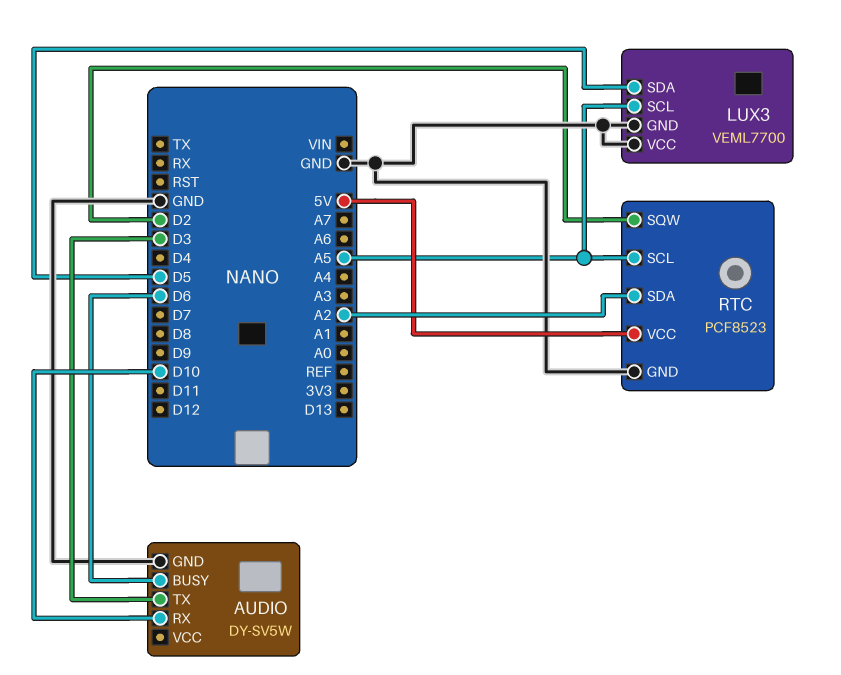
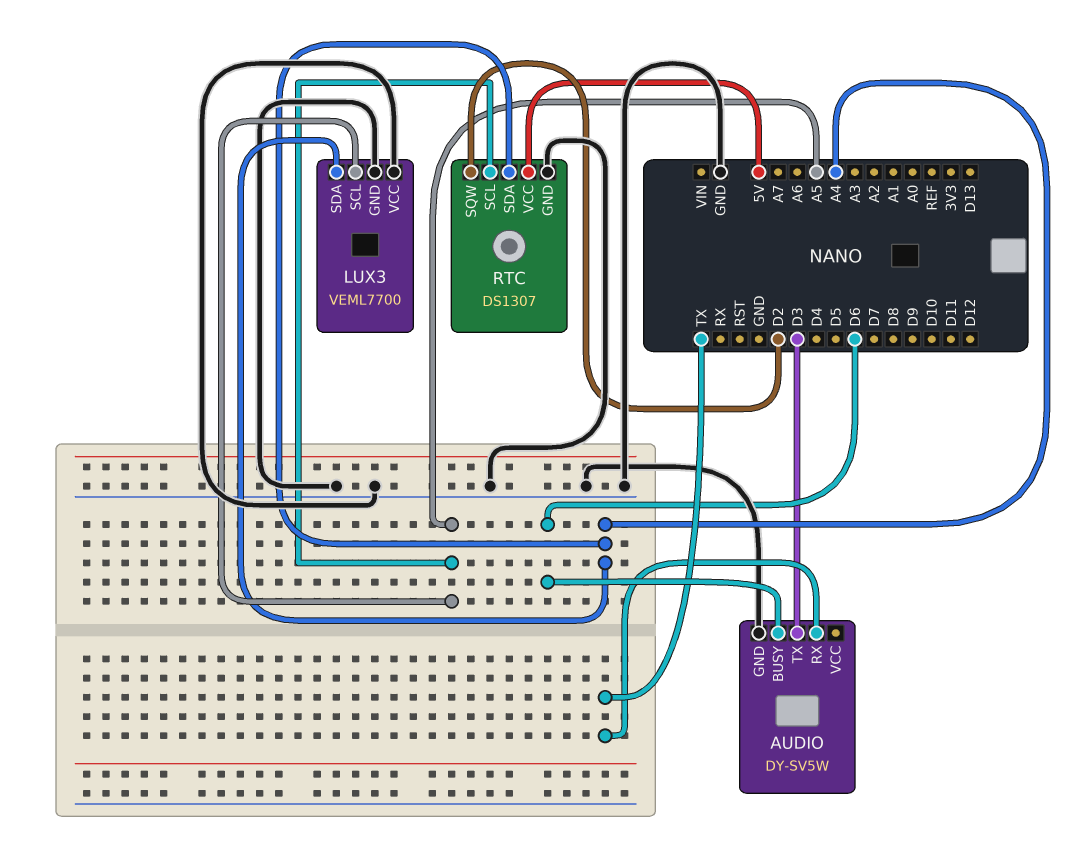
AUDIO pin RX: D10 -> TX
LUX3 pin SDA: D5 -> A4
RTC: PCF8523 -> DS1307
RTC pin SDA: A2 -> A4

